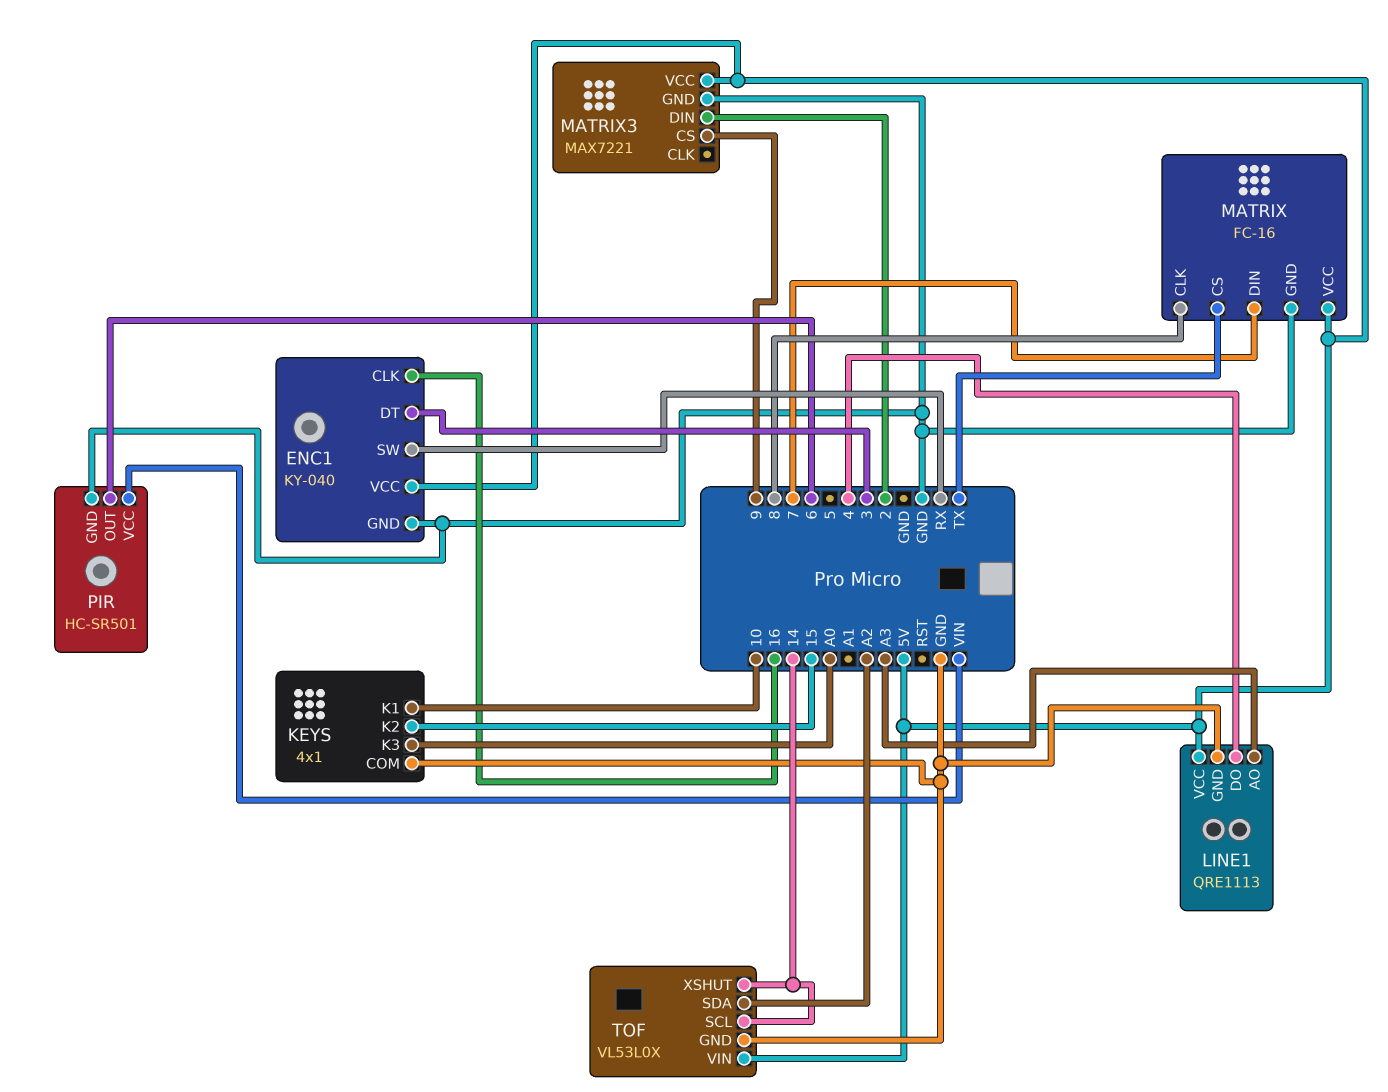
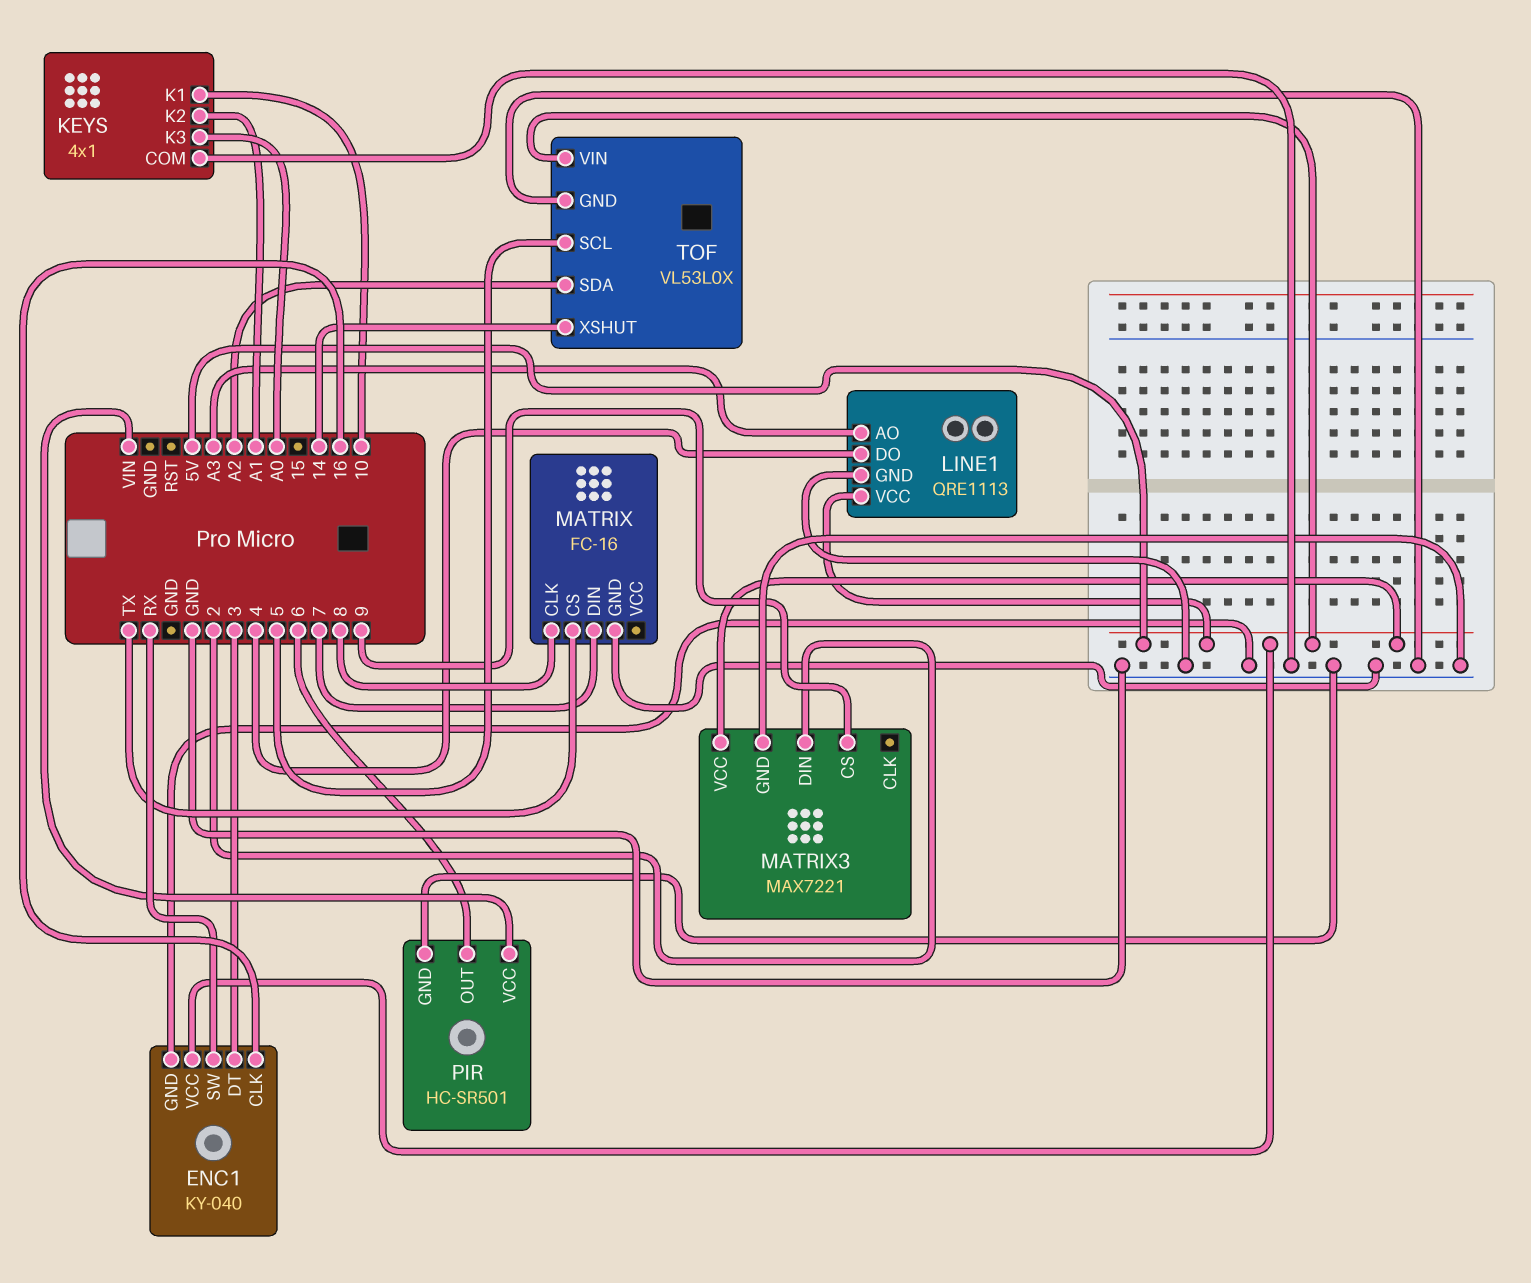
KEYS pin K2: 15 -> A1
MATRIX pin VCC: 5V -> none
TOF pin SCL: 14 -> 5

